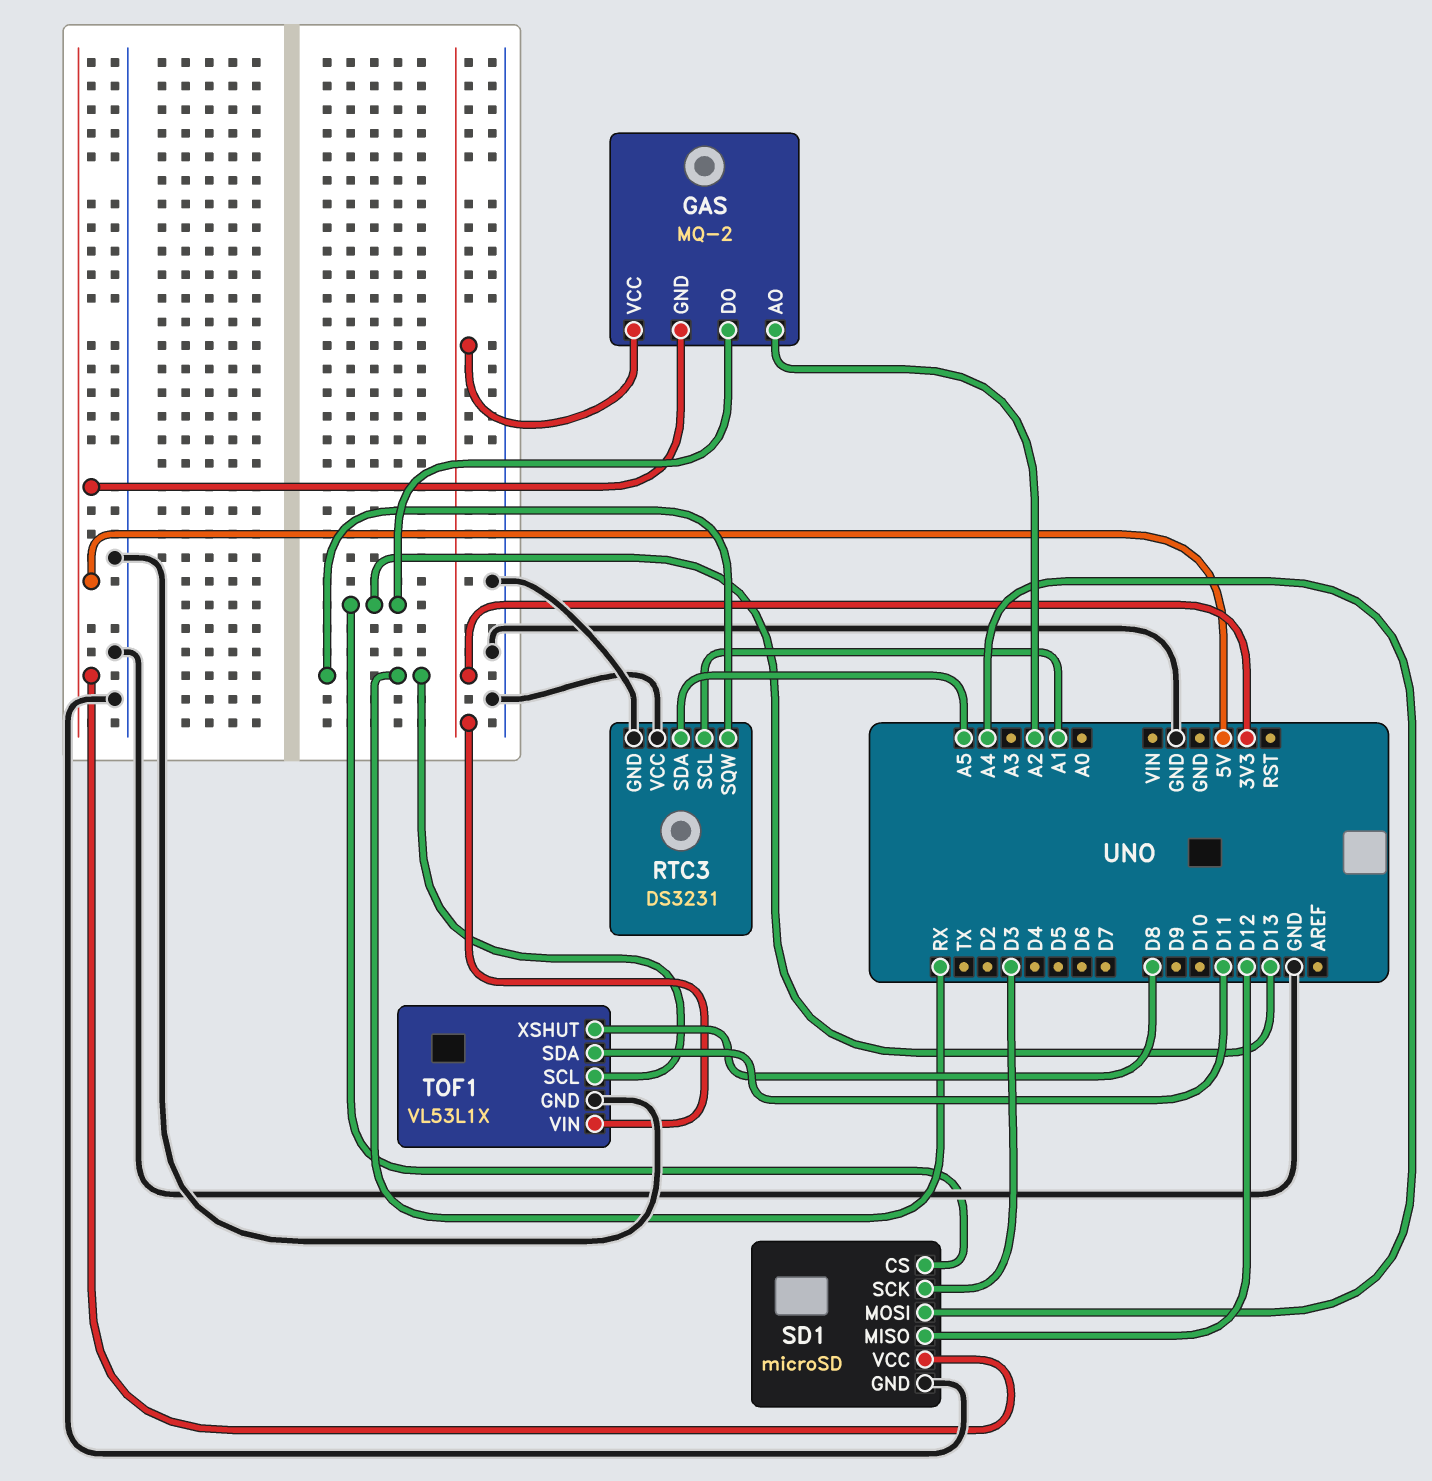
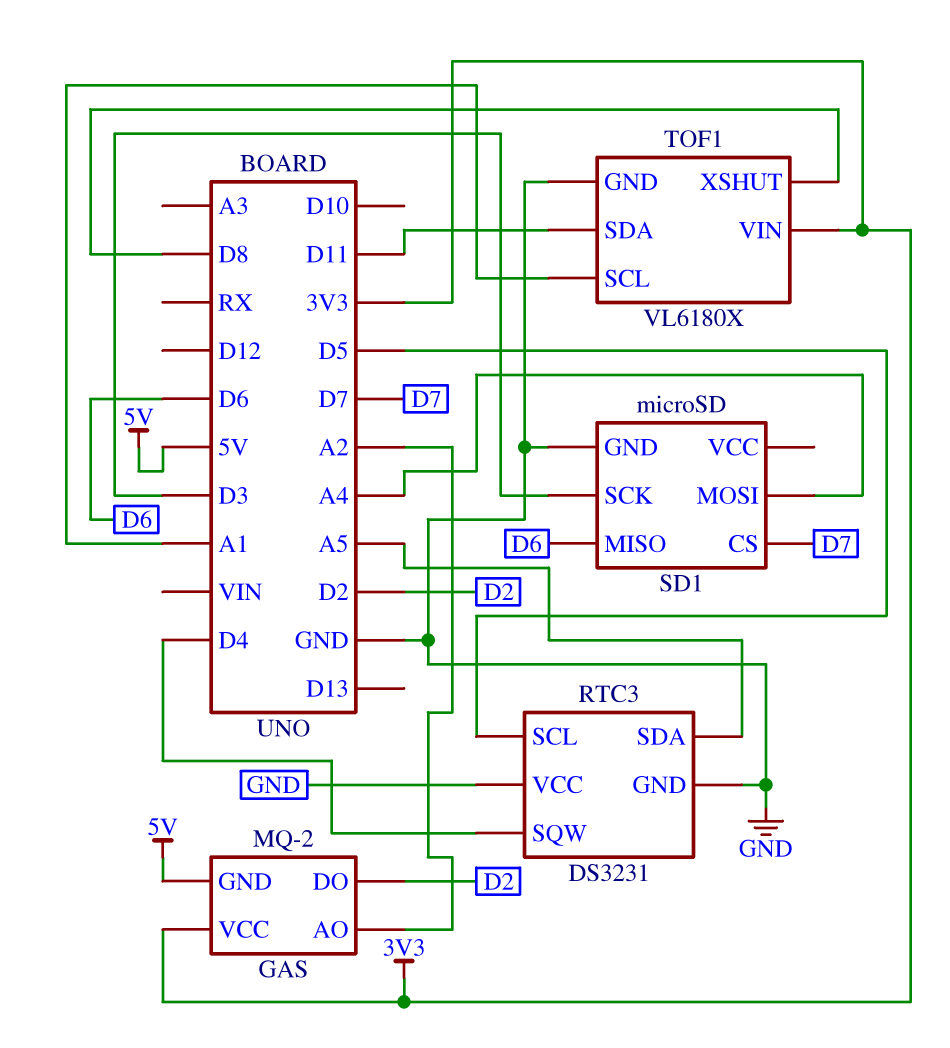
GAS pin DO: D13 -> D2
RTC3 pin SCL: A1 -> D5
RTC3 pin SQW: RX -> D4
SD1 pin CS: D13 -> D7
SD1 pin MISO: D12 -> D6
SD1 pin VCC: 5V -> none
TOF1: VL53L1X -> VL6180X
TOF1 pin SCL: RX -> A1

